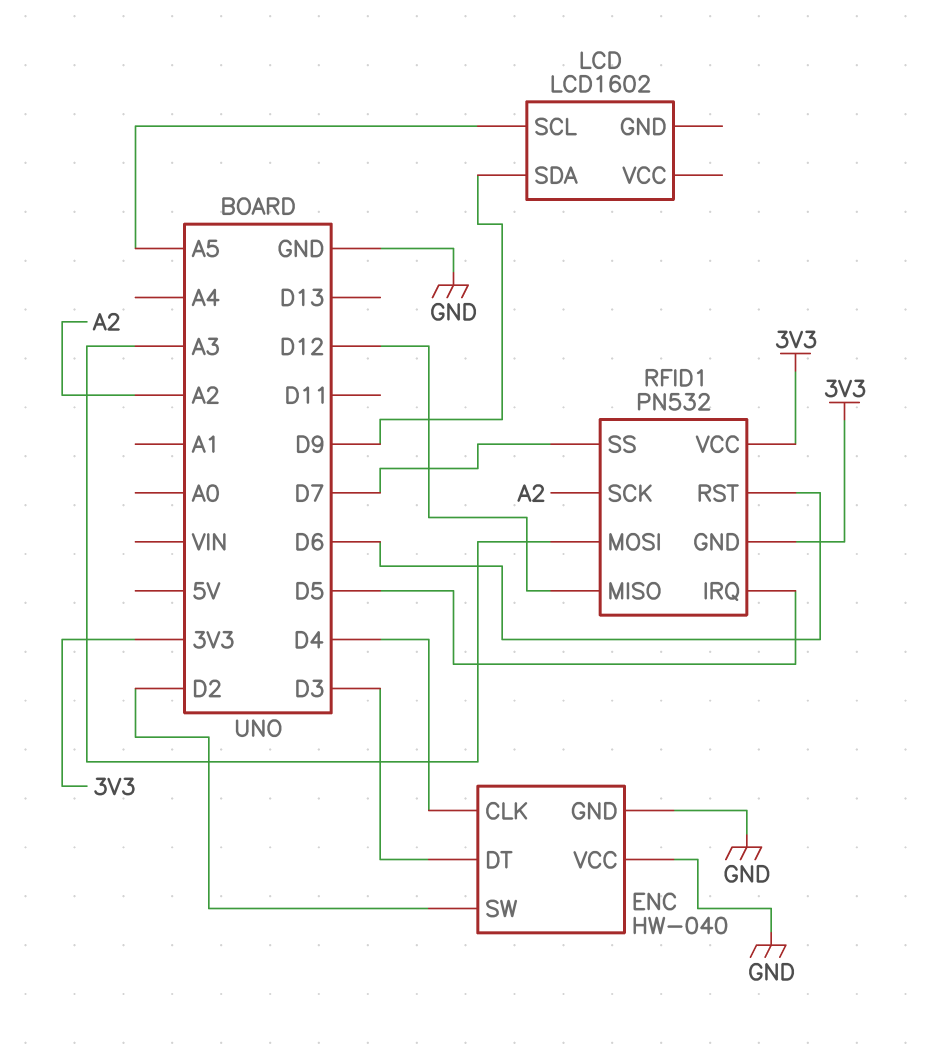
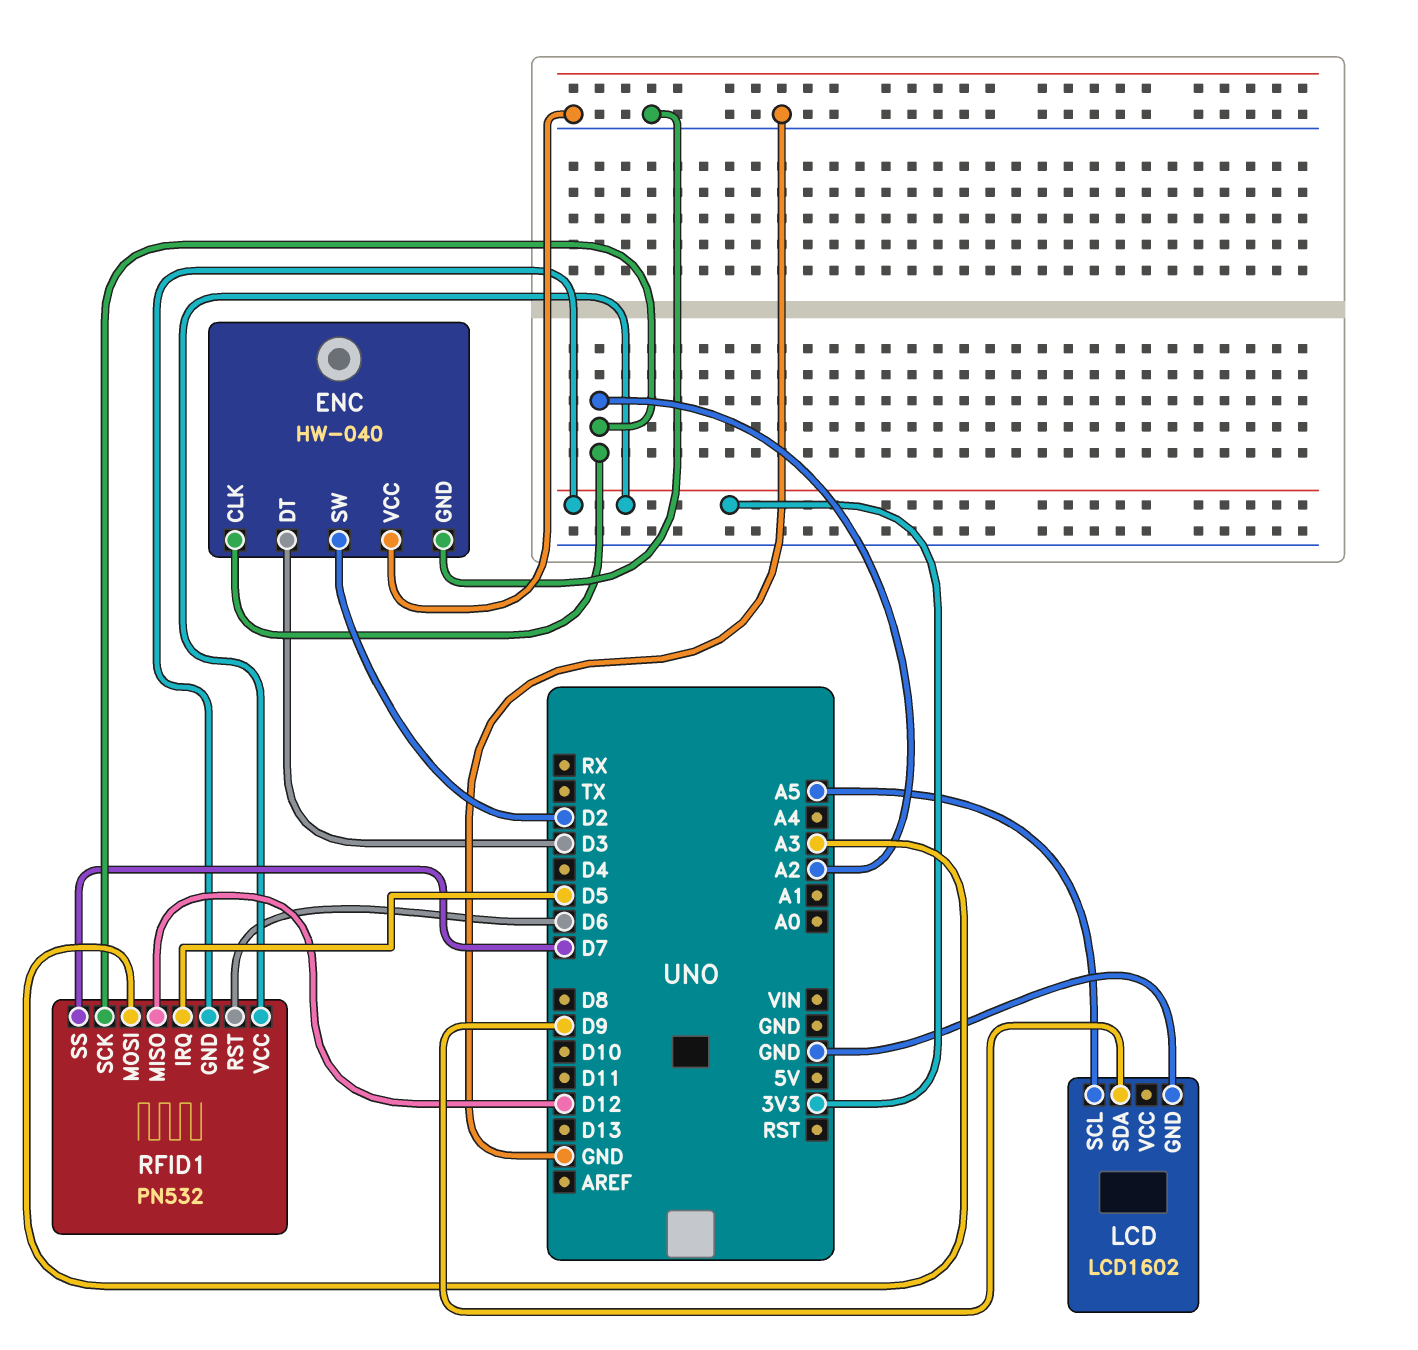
ENC pin CLK: D4 -> A2
LCD pin GND: none -> GND

